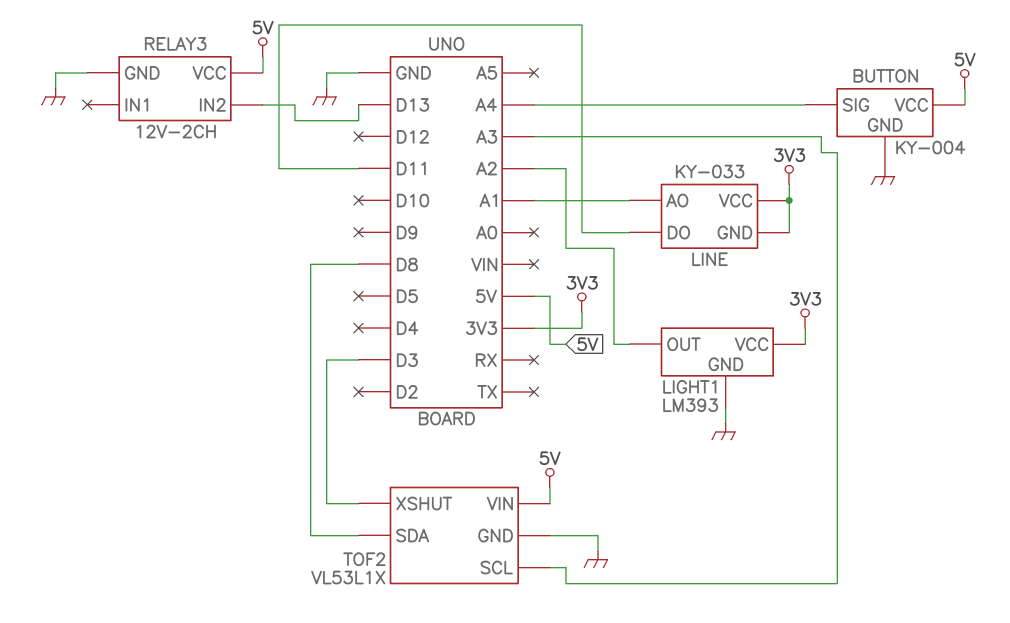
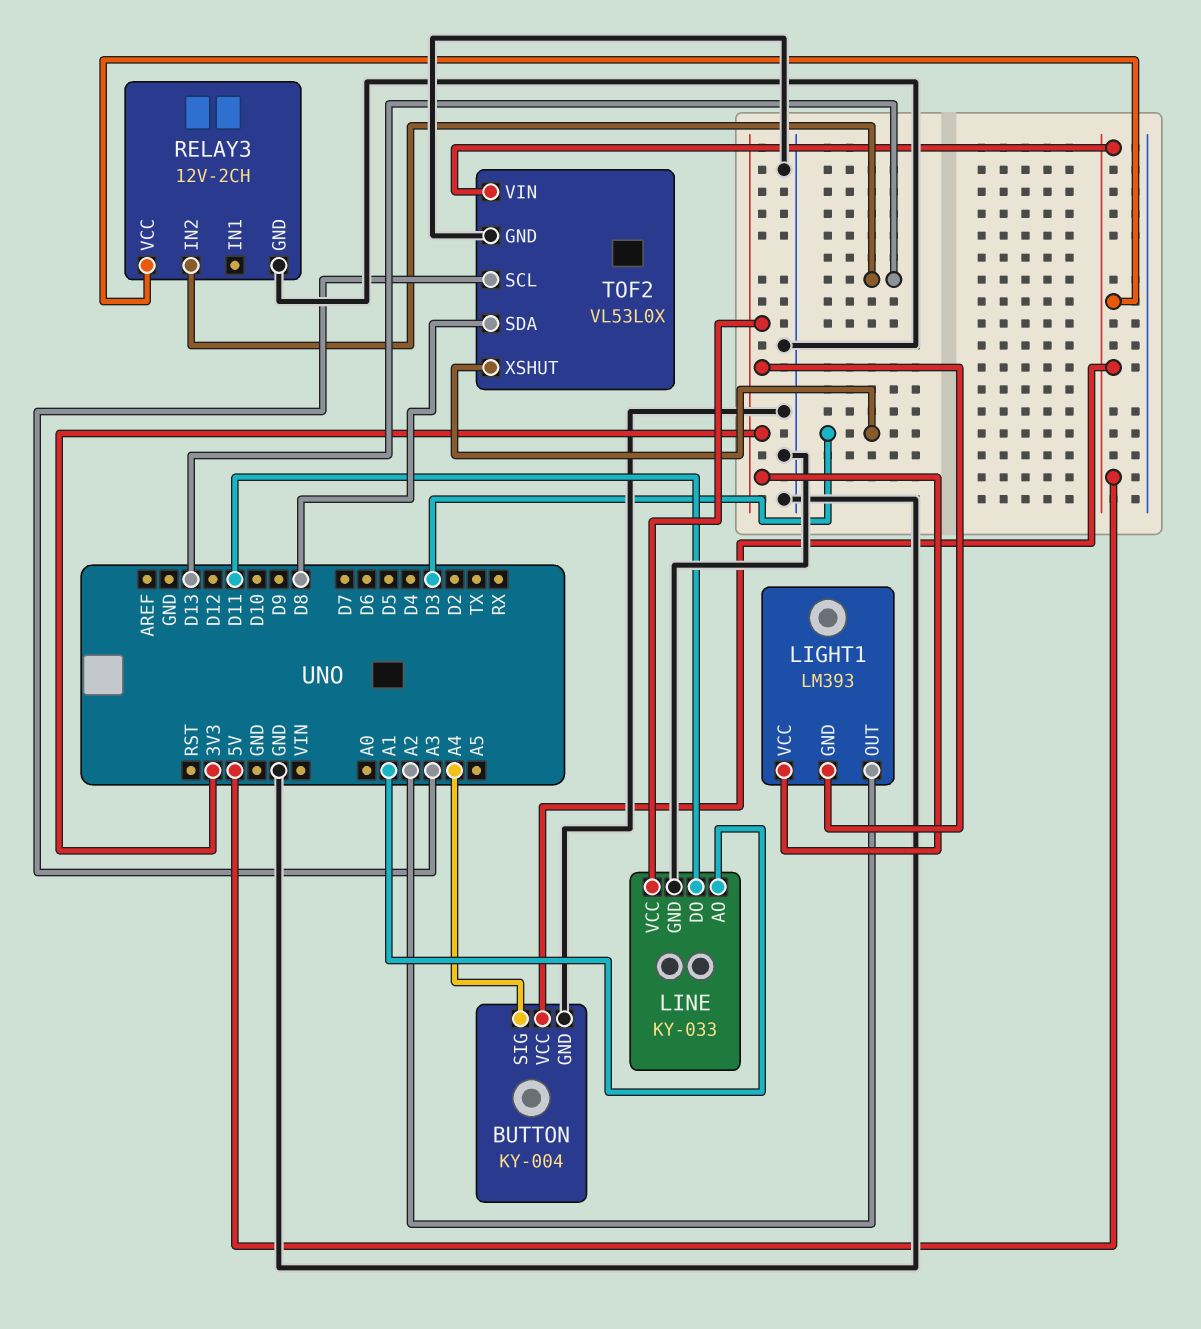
LIGHT1 pin GND: GND -> 3V3
LINE pin GND: 3V3 -> GND
TOF2: VL53L1X -> VL53L0X

